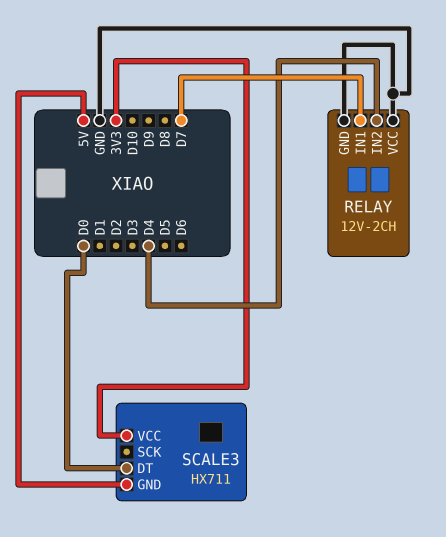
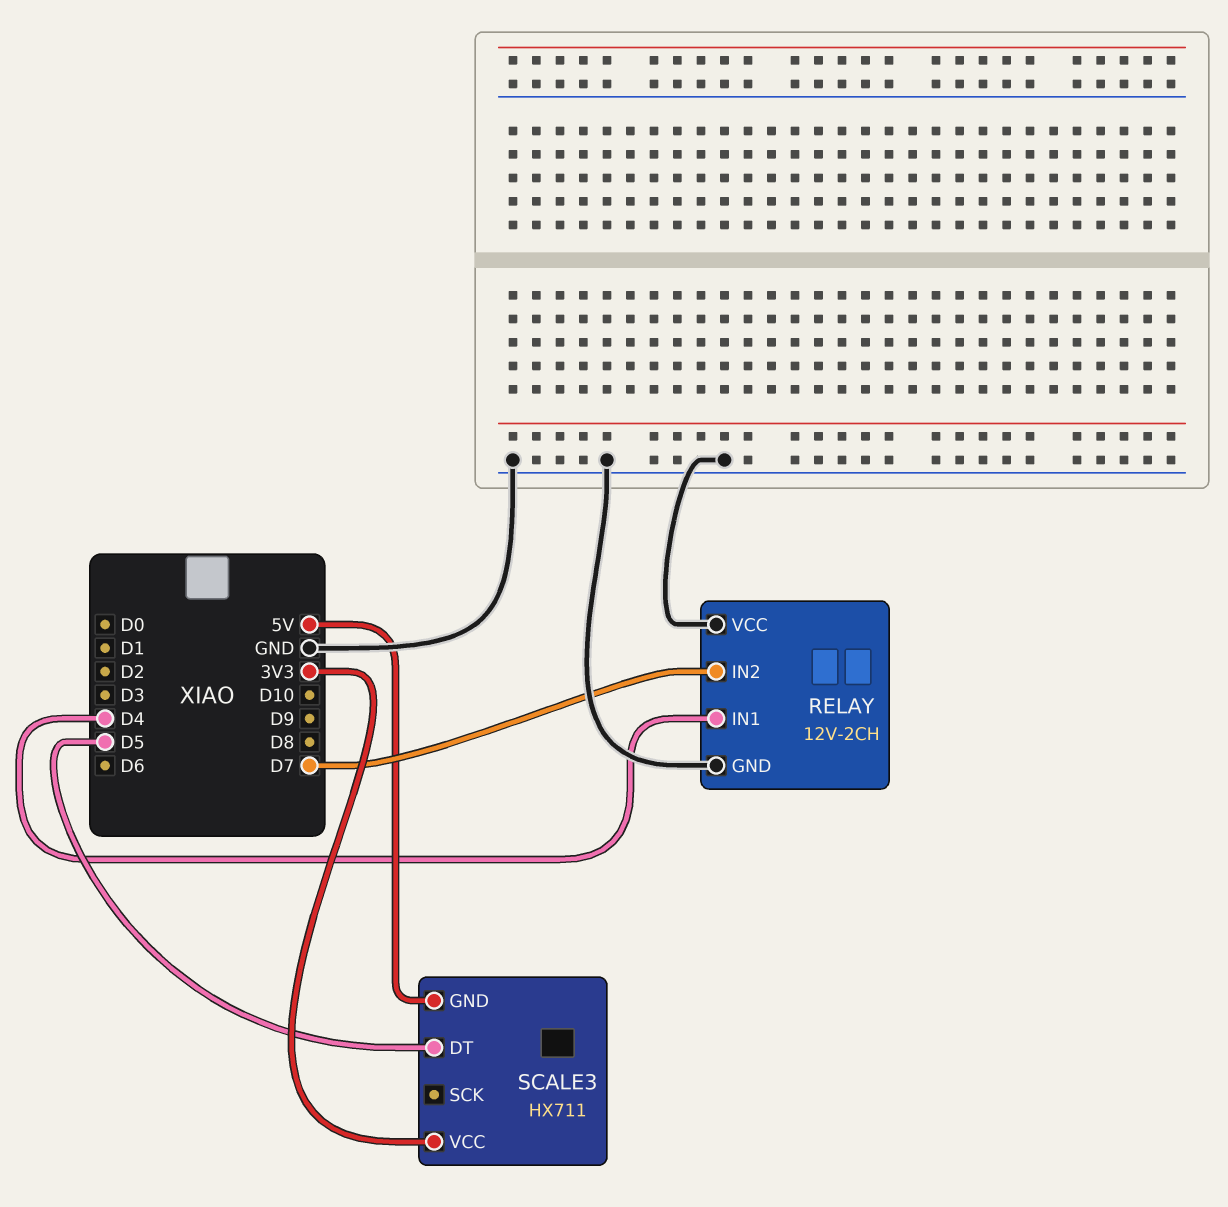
RELAY pin IN1: D7 -> D4
RELAY pin IN2: D4 -> D7
SCALE3 pin DT: D0 -> D5

